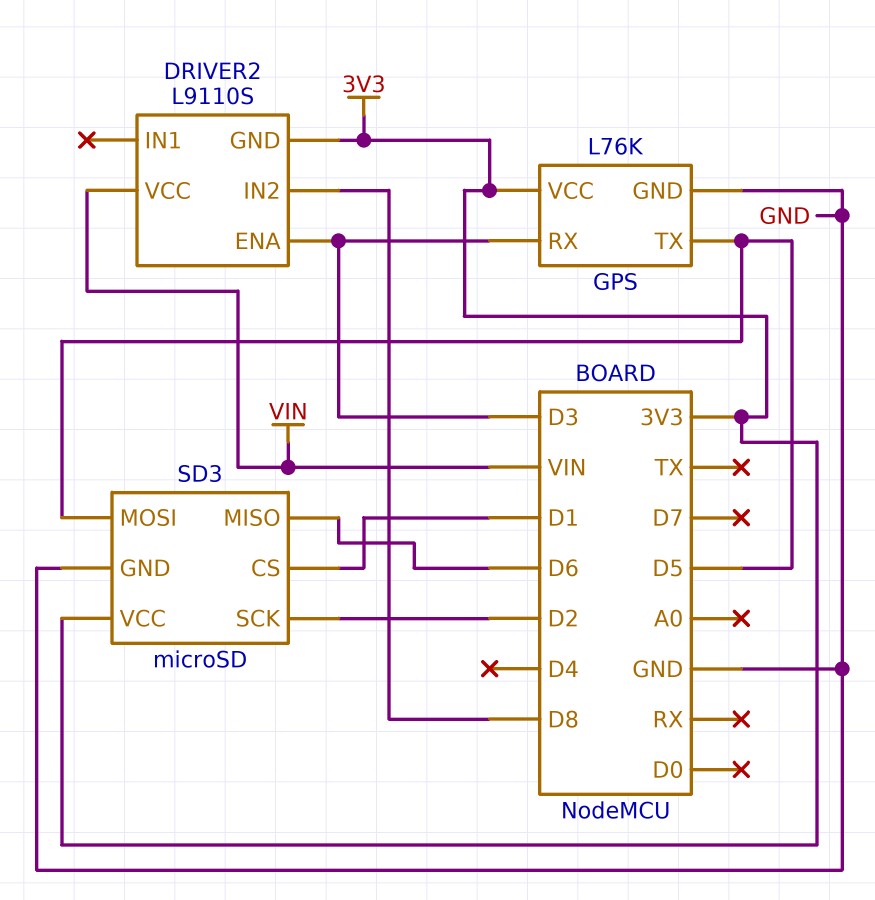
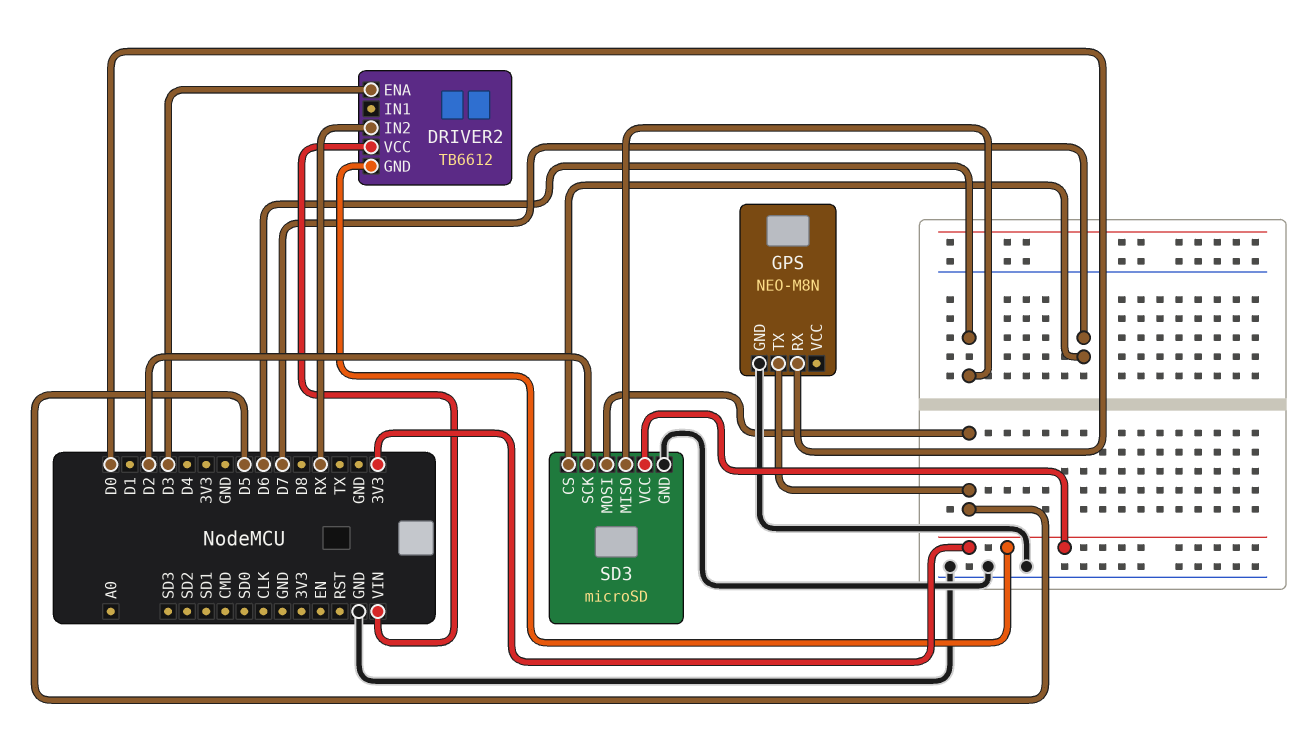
DRIVER2: L9110S -> TB6612
DRIVER2 pin IN2: D8 -> RX
GPS: L76K -> NEO-M8N
GPS pin RX: D3 -> D0
GPS pin VCC: 3V3 -> none
SD3 pin CS: D1 -> D7

